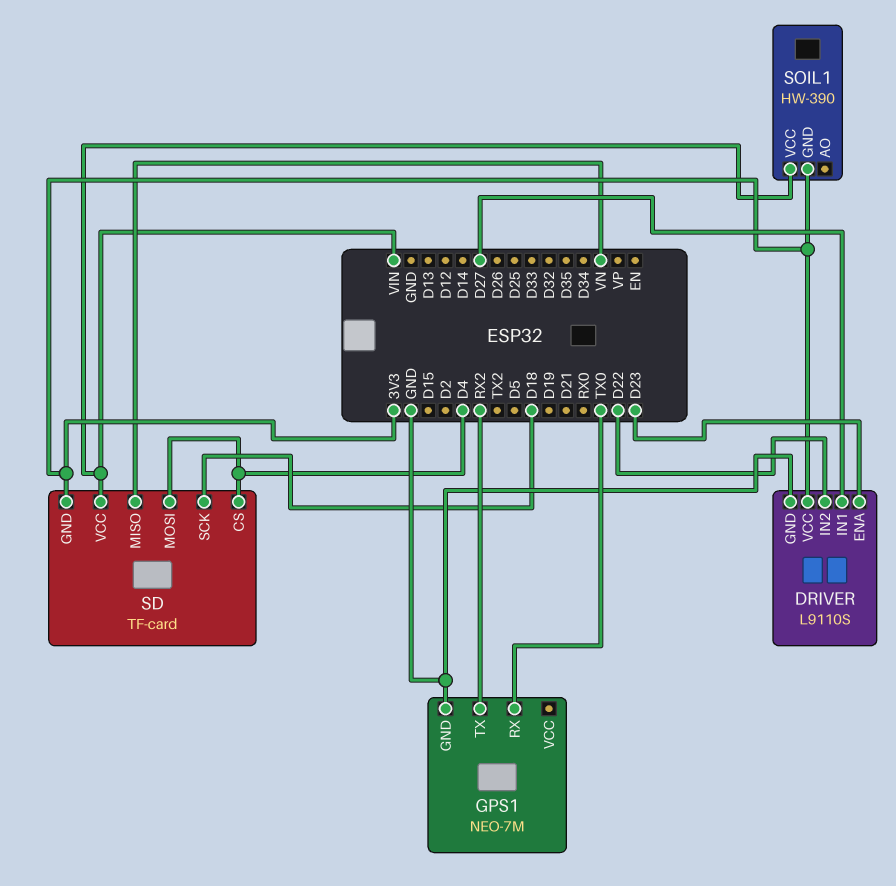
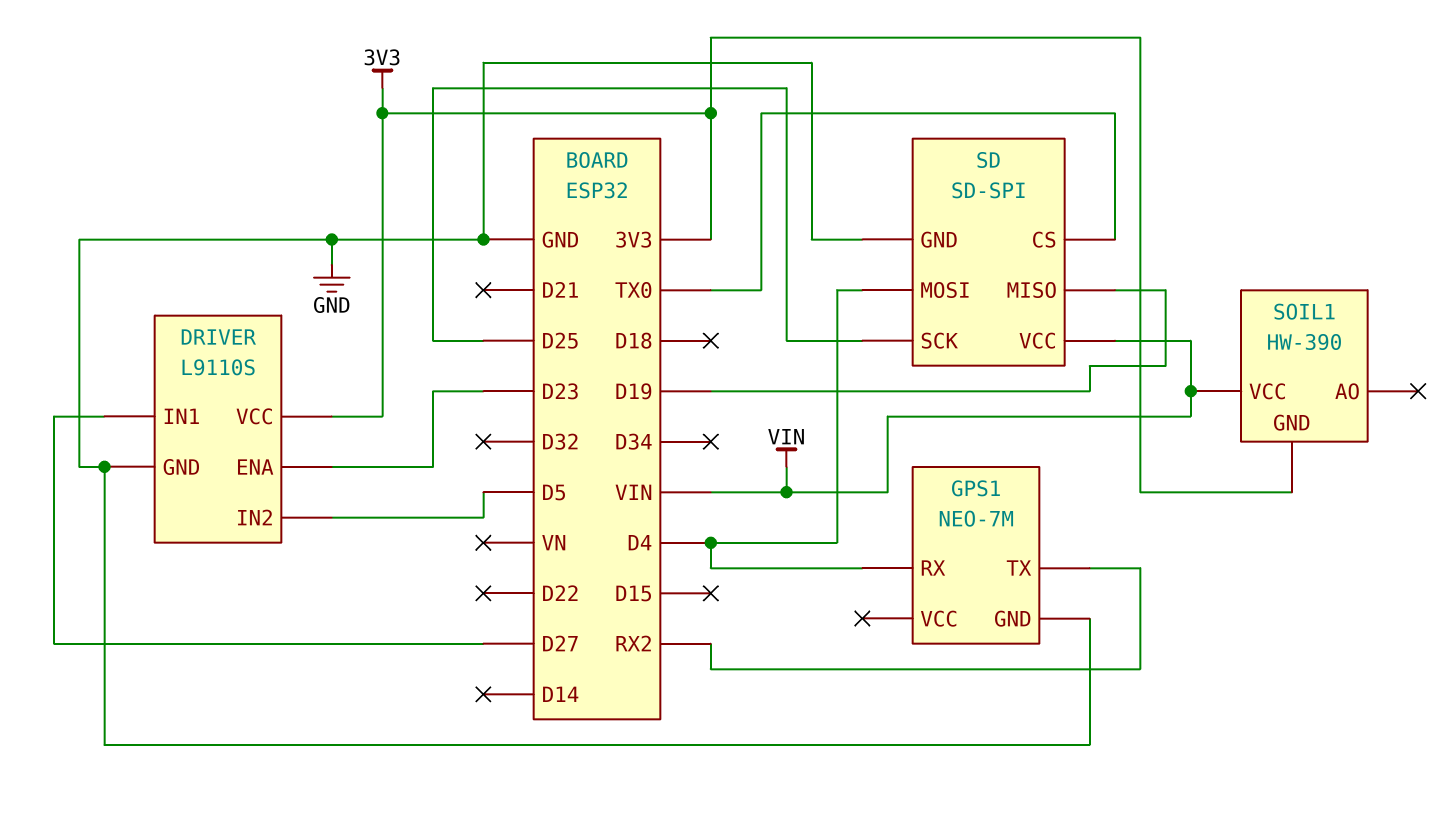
DRIVER pin IN2: D22 -> D5
GPS1 pin RX: TX0 -> D4
SD: TF-card -> SD-SPI
SD pin CS: D4 -> TX0
SD pin GND: 3V3 -> GND
SD pin MISO: VN -> D19
SD pin SCK: D18 -> D25

